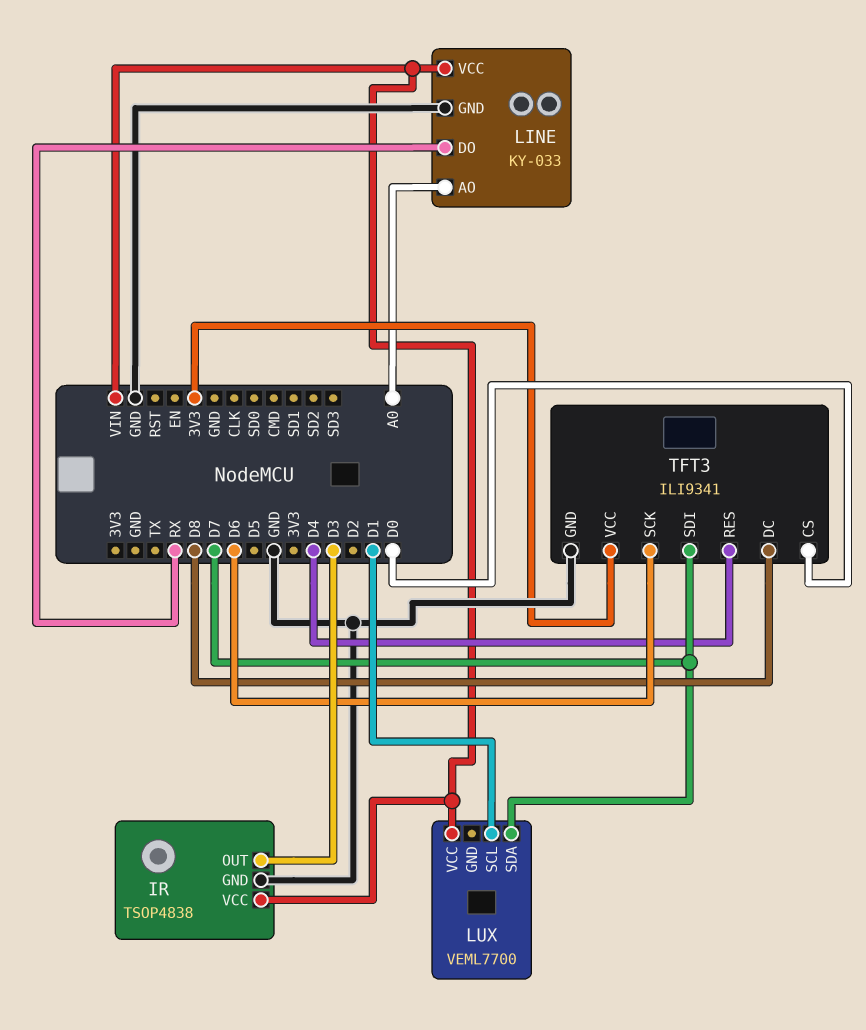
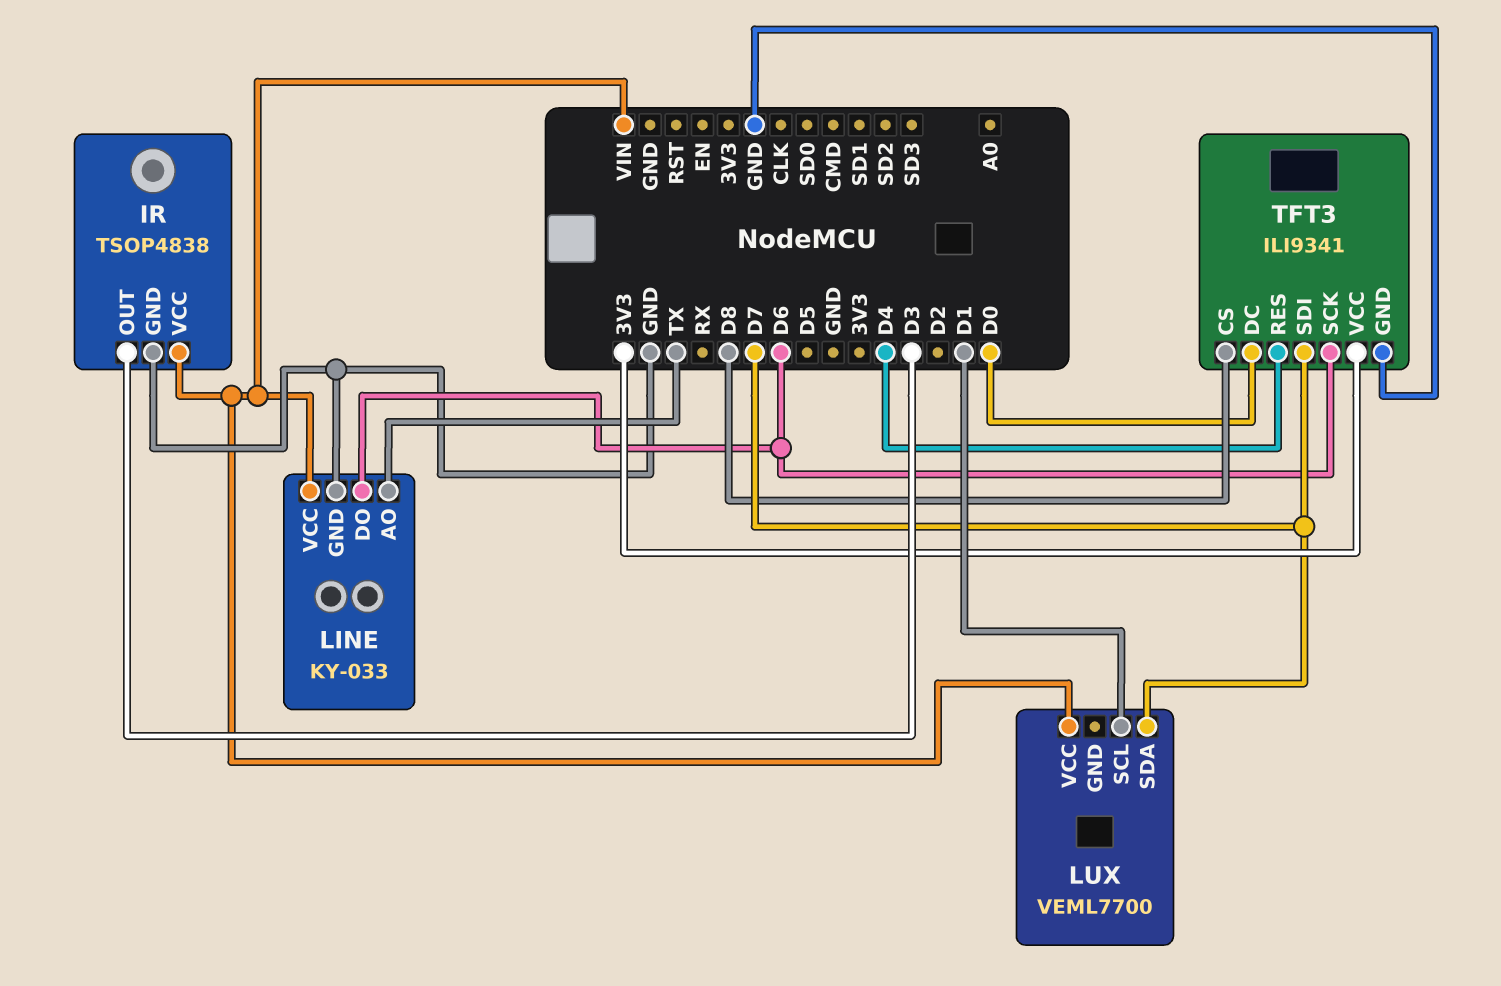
LINE pin AO: A0 -> TX
LINE pin DO: RX -> D6
TFT3 pin CS: D0 -> D8
TFT3 pin DC: D8 -> D0

